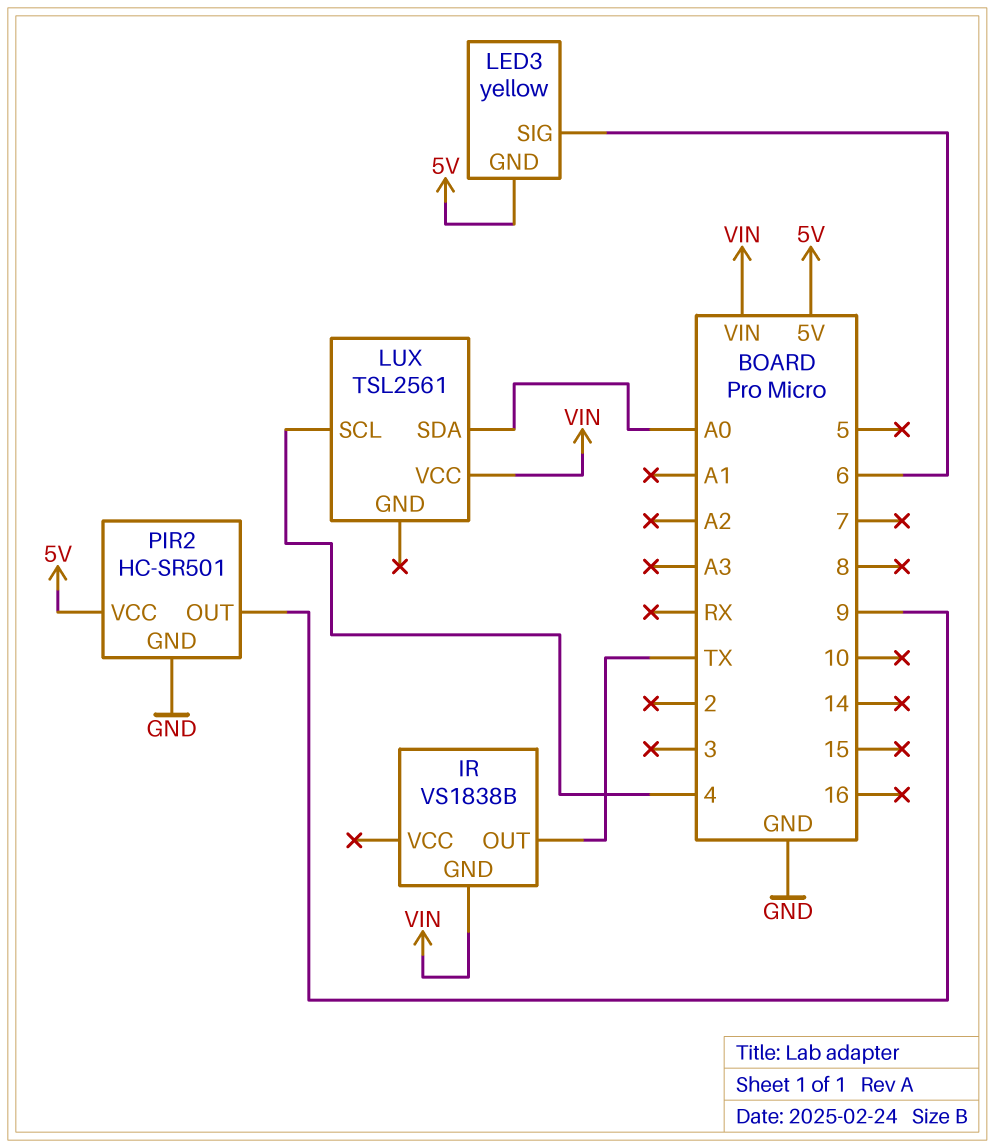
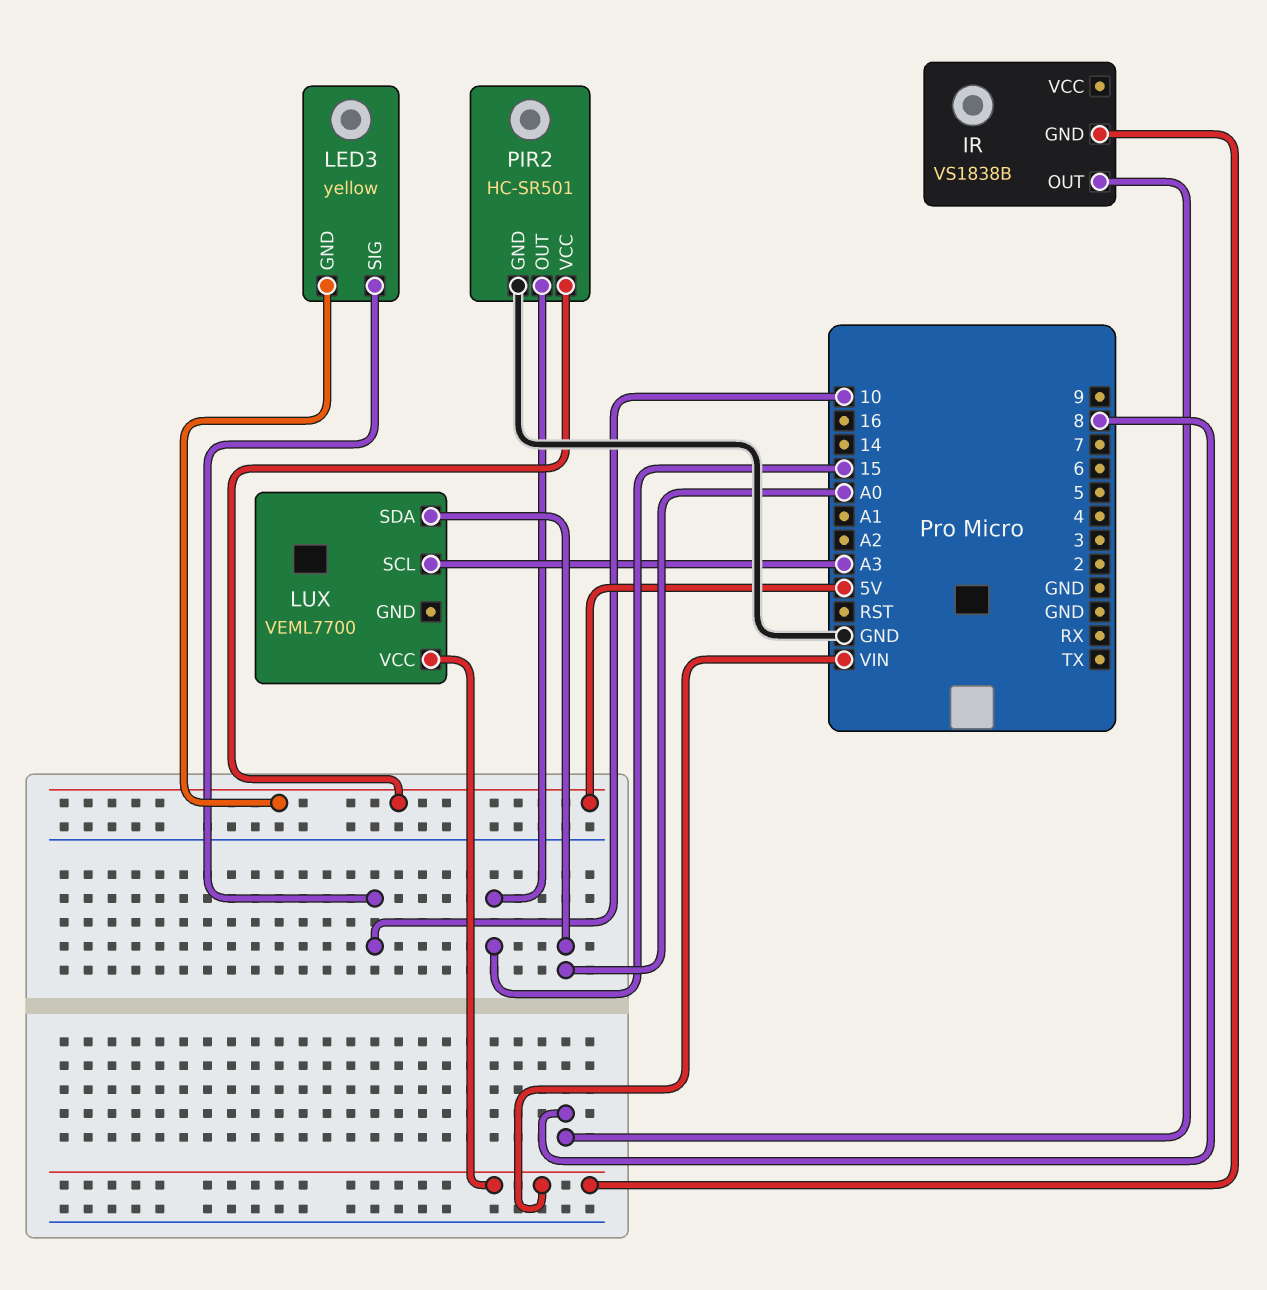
IR pin OUT: TX -> 8
LED3 pin SIG: 6 -> 10
LUX: TSL2561 -> VEML7700
LUX pin SCL: 4 -> A3
PIR2 pin OUT: 9 -> 15

